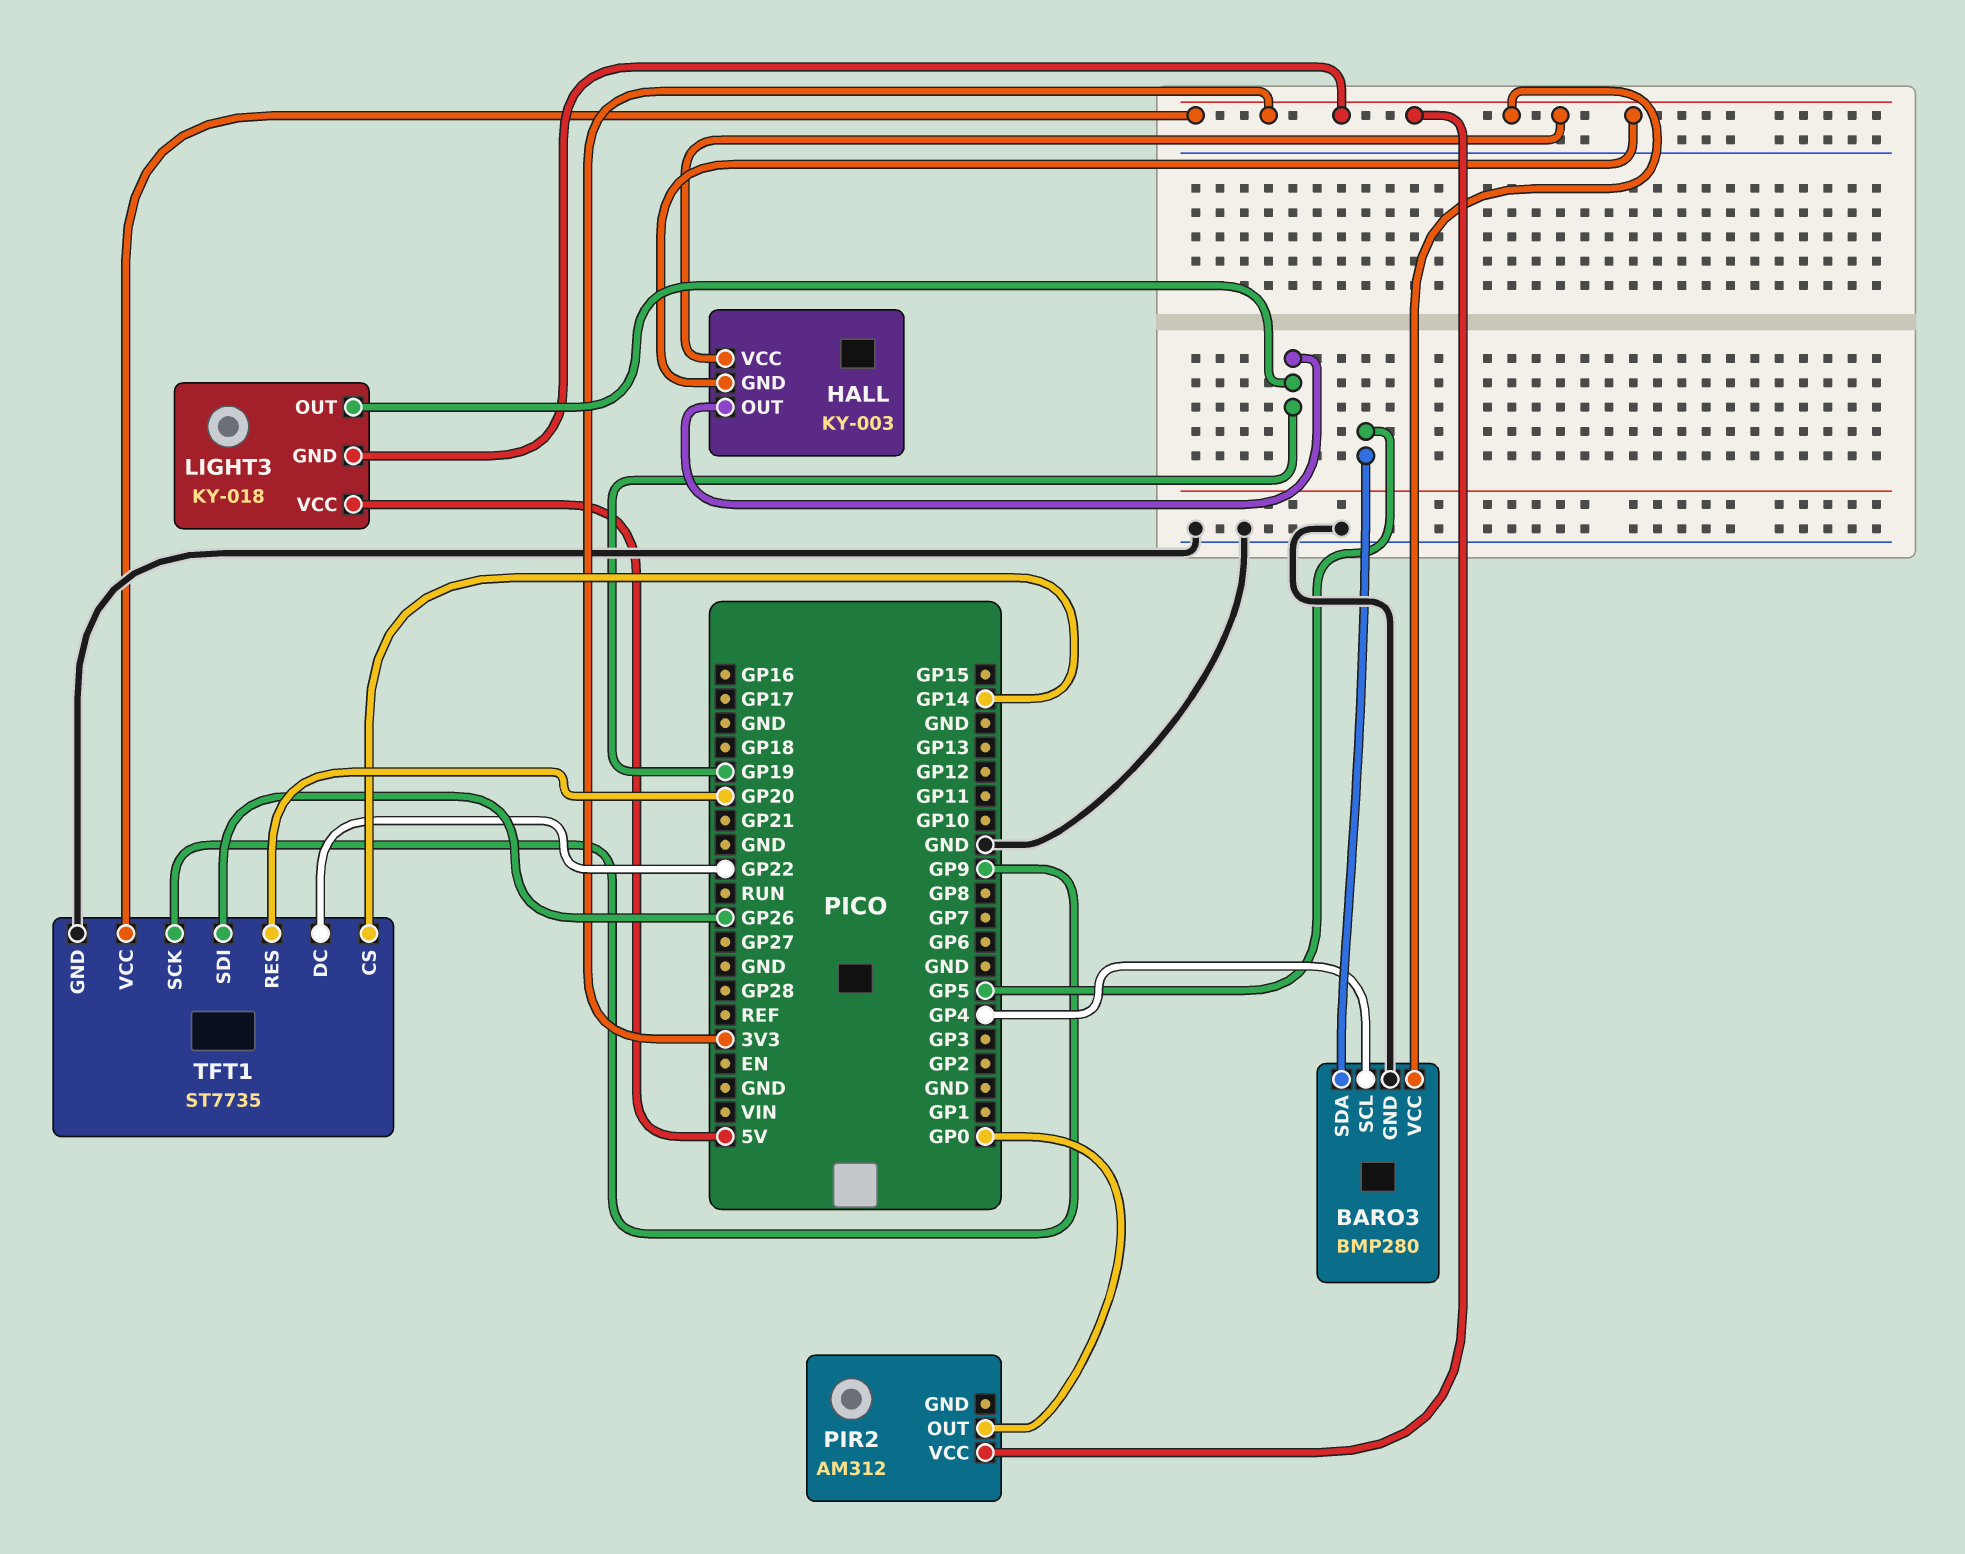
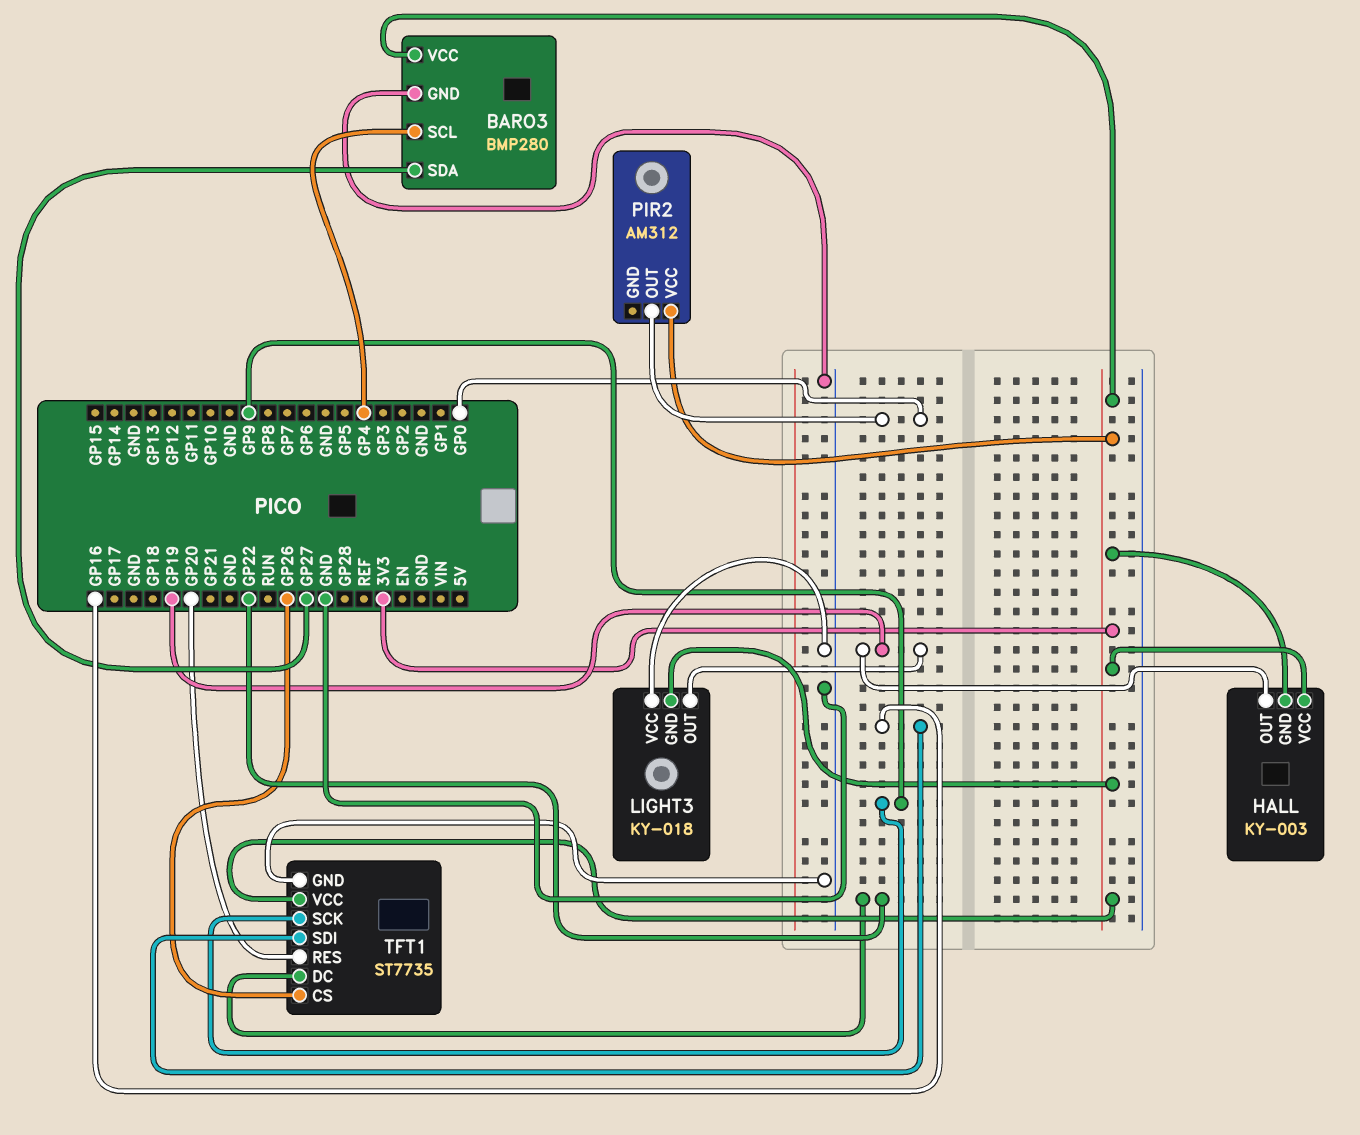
BARO3 pin SDA: GP5 -> GP27
LIGHT3 pin VCC: 5V -> GND
TFT1 pin CS: GP14 -> GP26
TFT1 pin SDI: GP26 -> GP16

